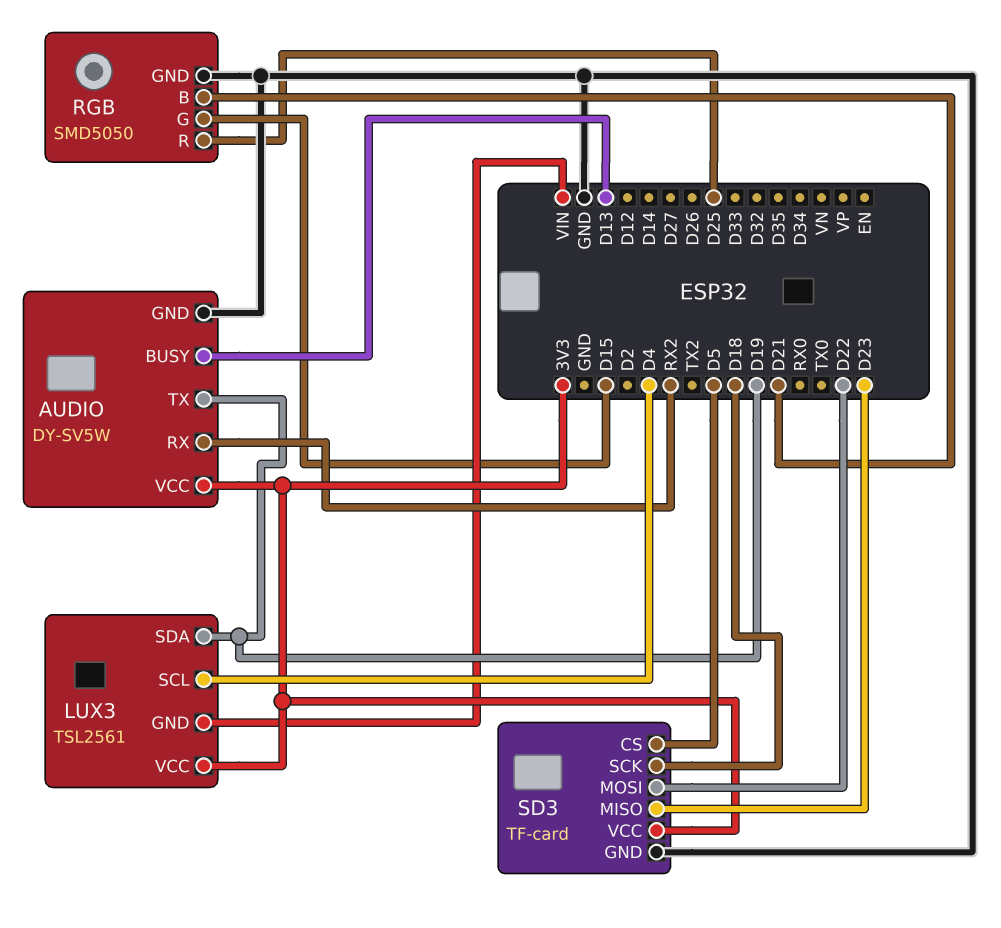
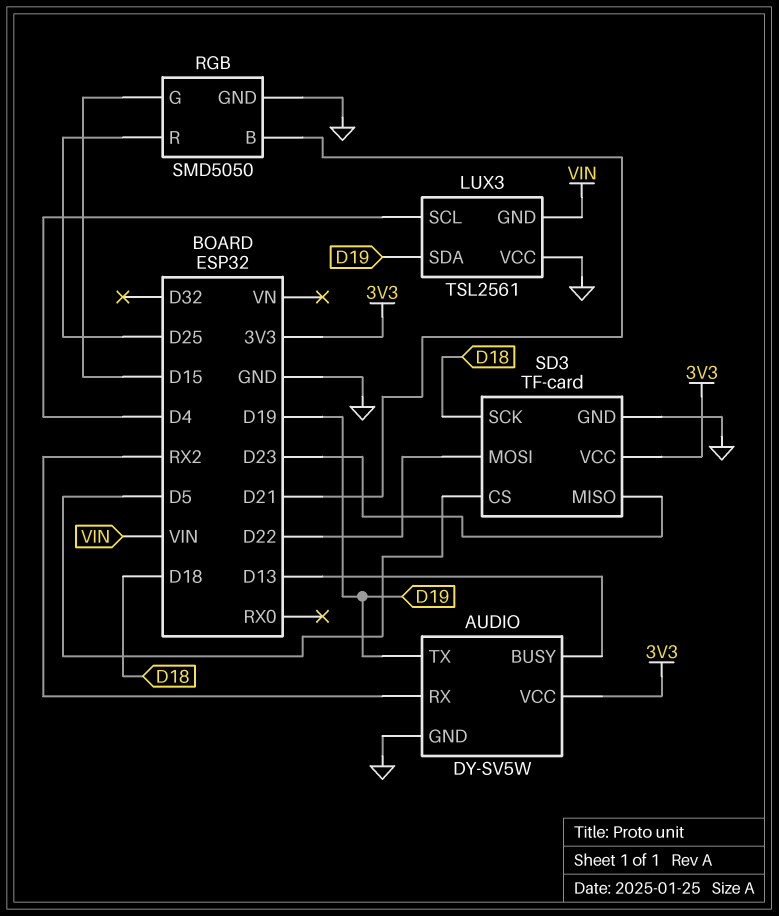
LUX3 pin VCC: 3V3 -> GND

